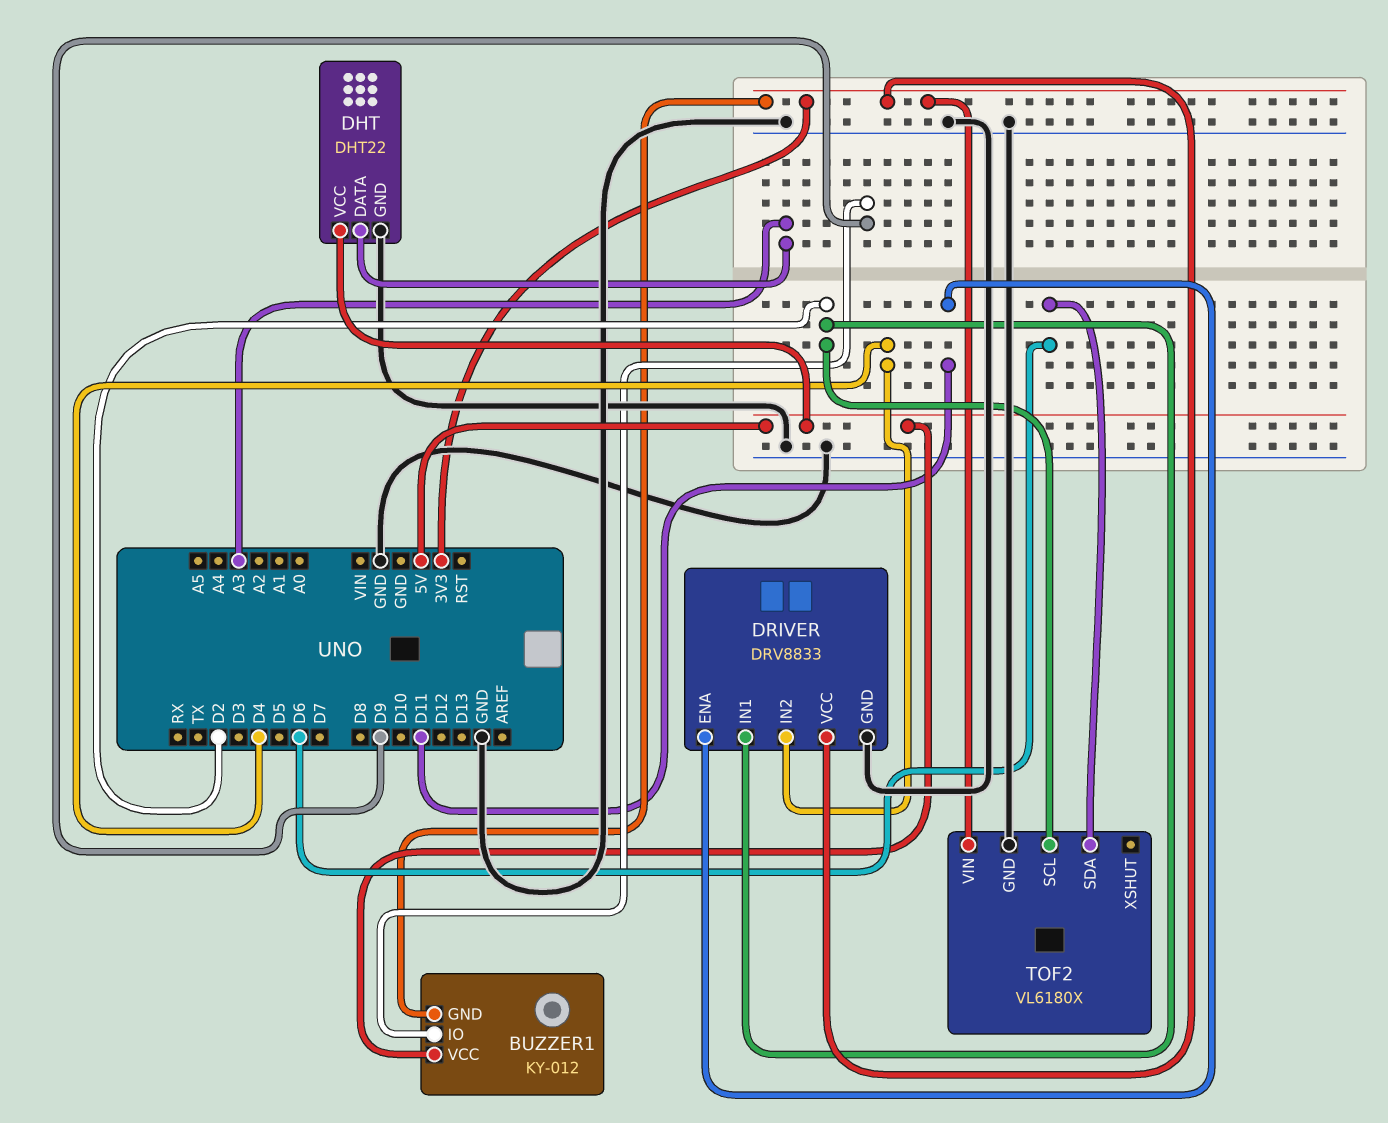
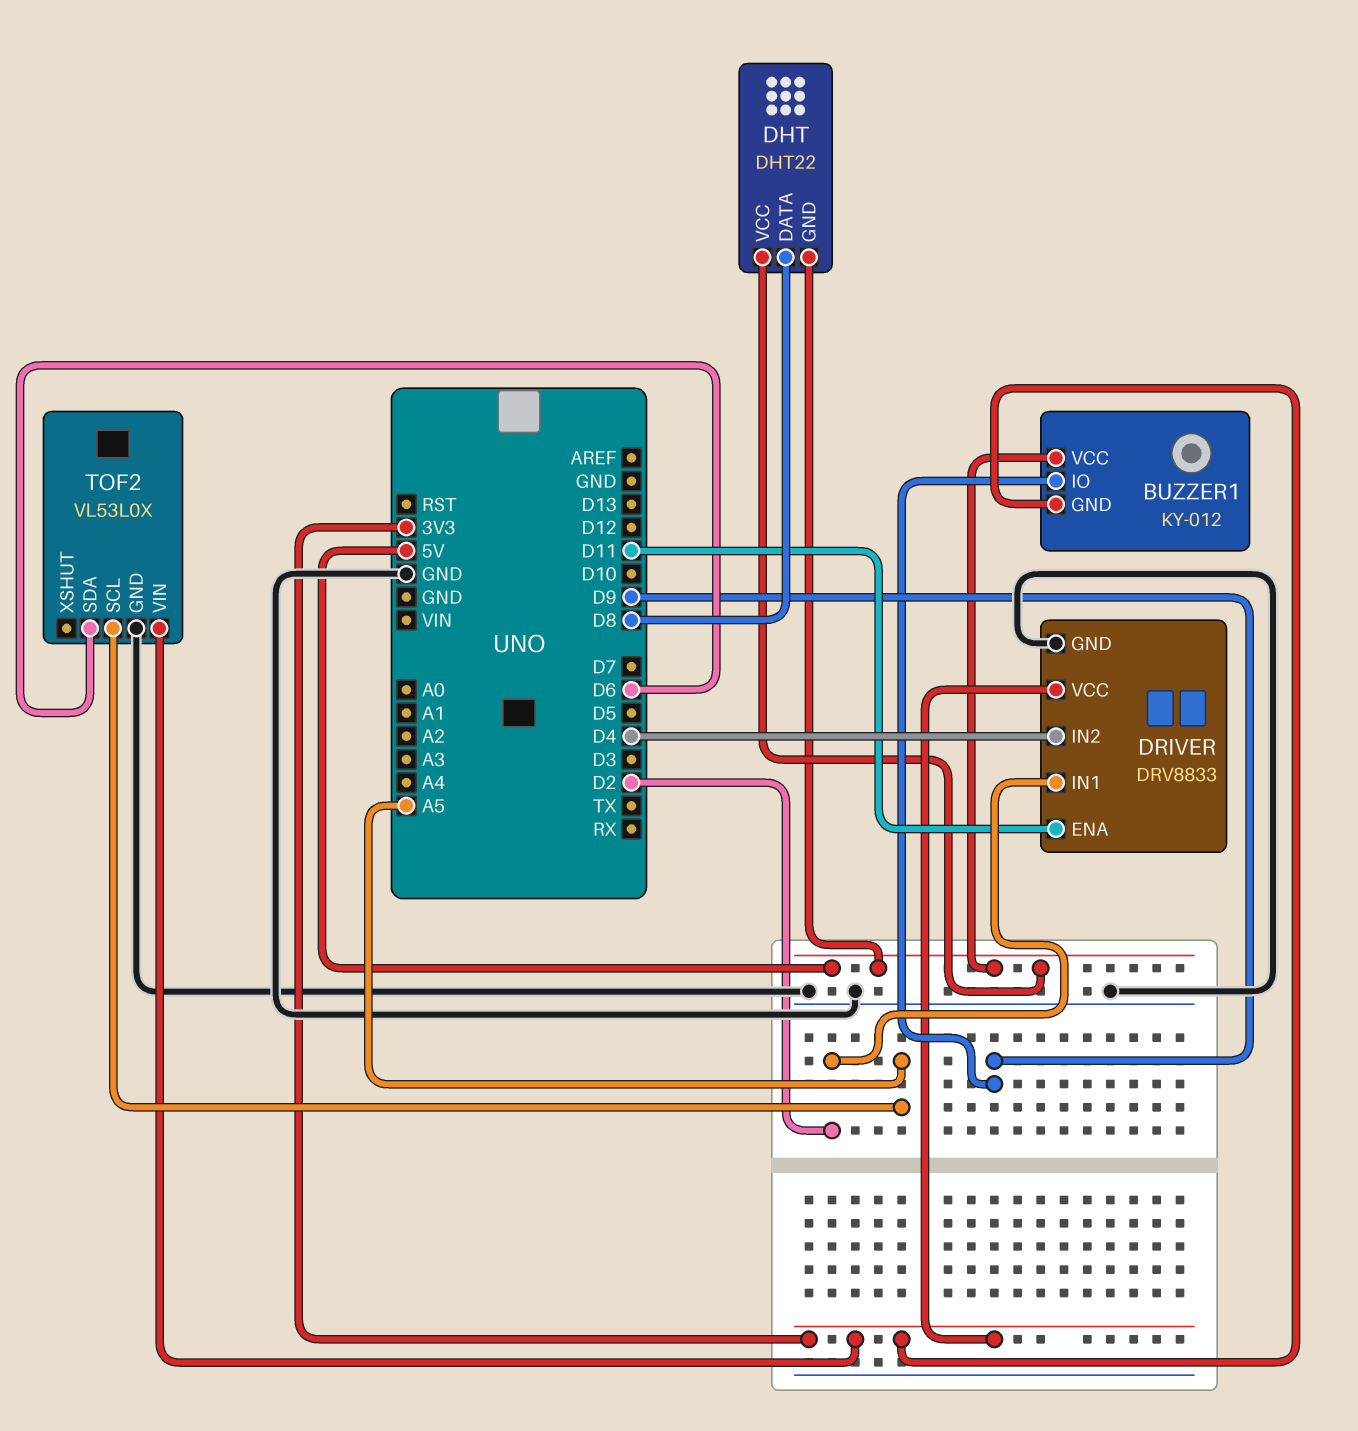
DHT pin DATA: A3 -> D8
DHT pin GND: GND -> 5V
TOF2: VL6180X -> VL53L0X
TOF2 pin SCL: D2 -> A5

